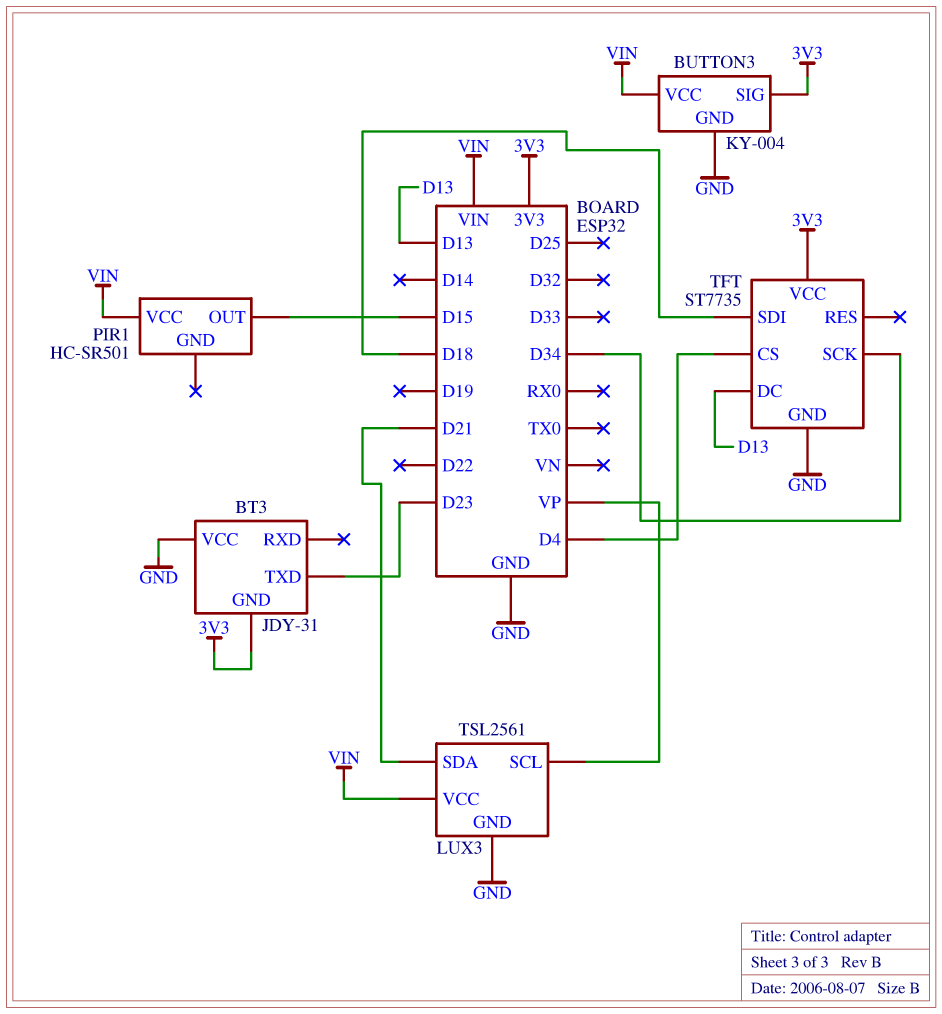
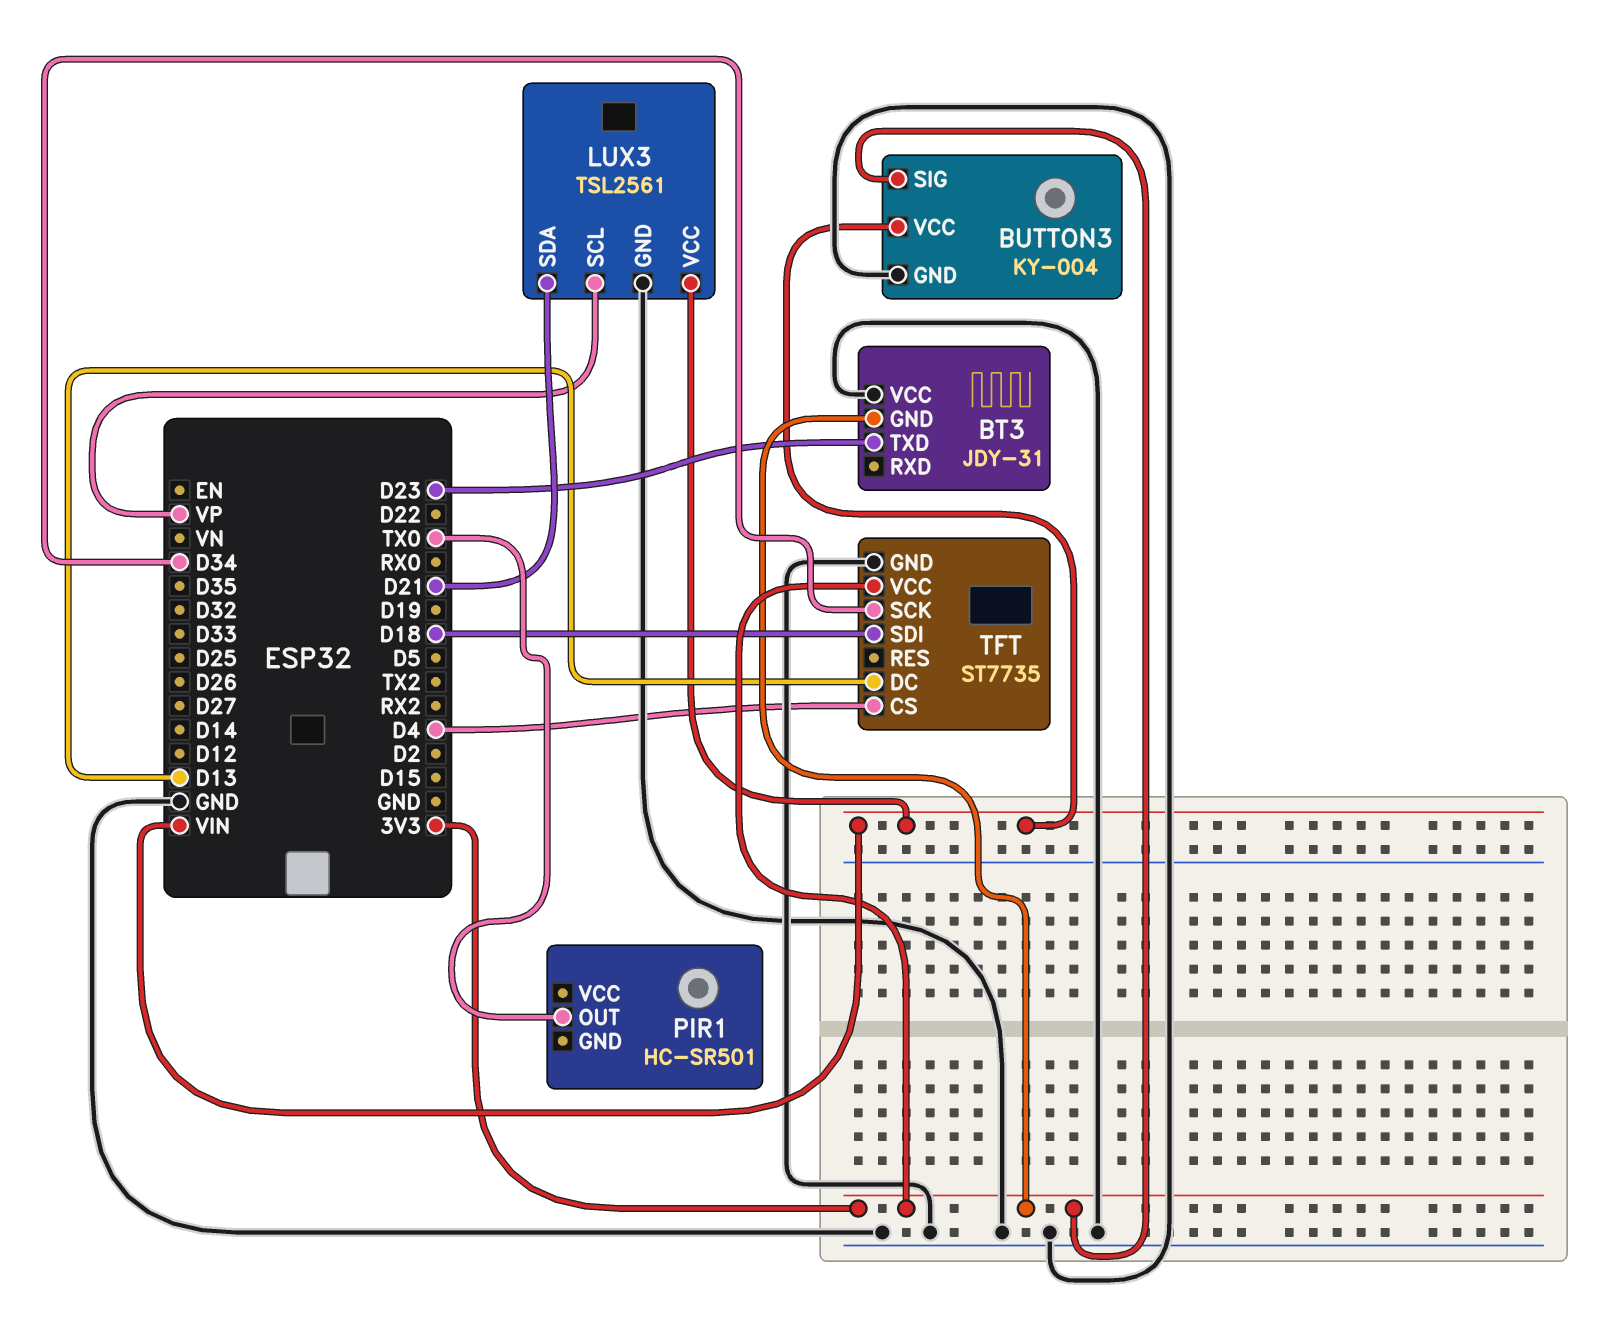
PIR1 pin OUT: D15 -> TX0
PIR1 pin VCC: VIN -> none

